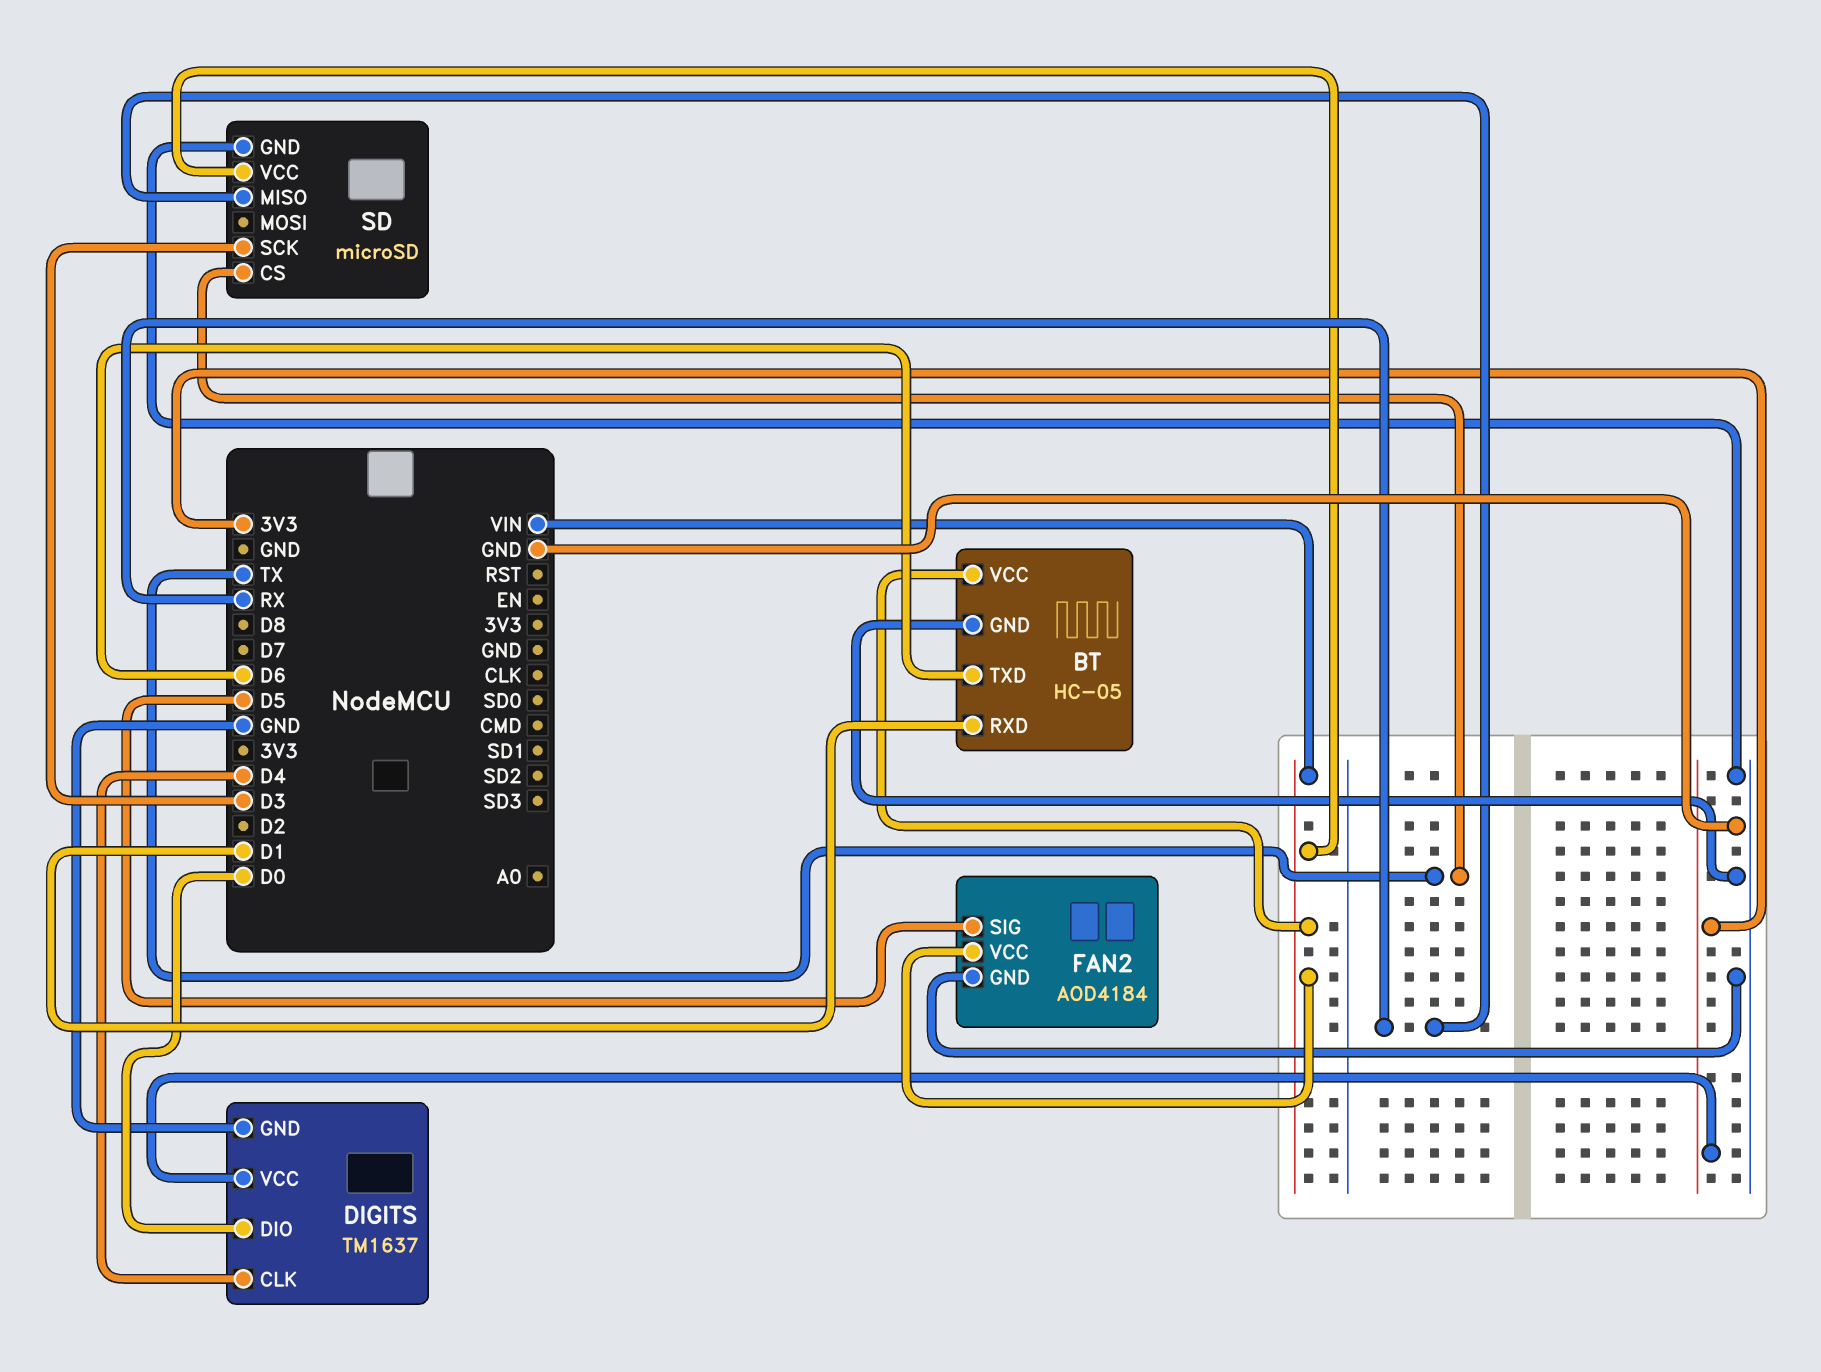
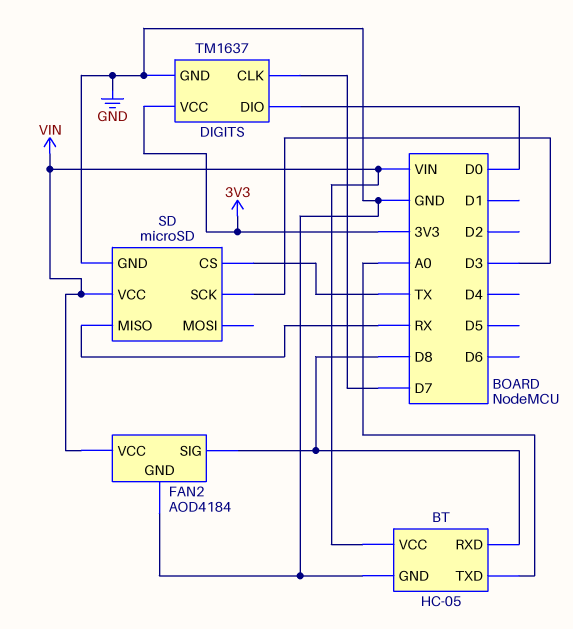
BT pin RXD: D1 -> D8
BT pin TXD: D6 -> A0
DIGITS pin CLK: D4 -> D7
FAN2 pin SIG: D5 -> D8

